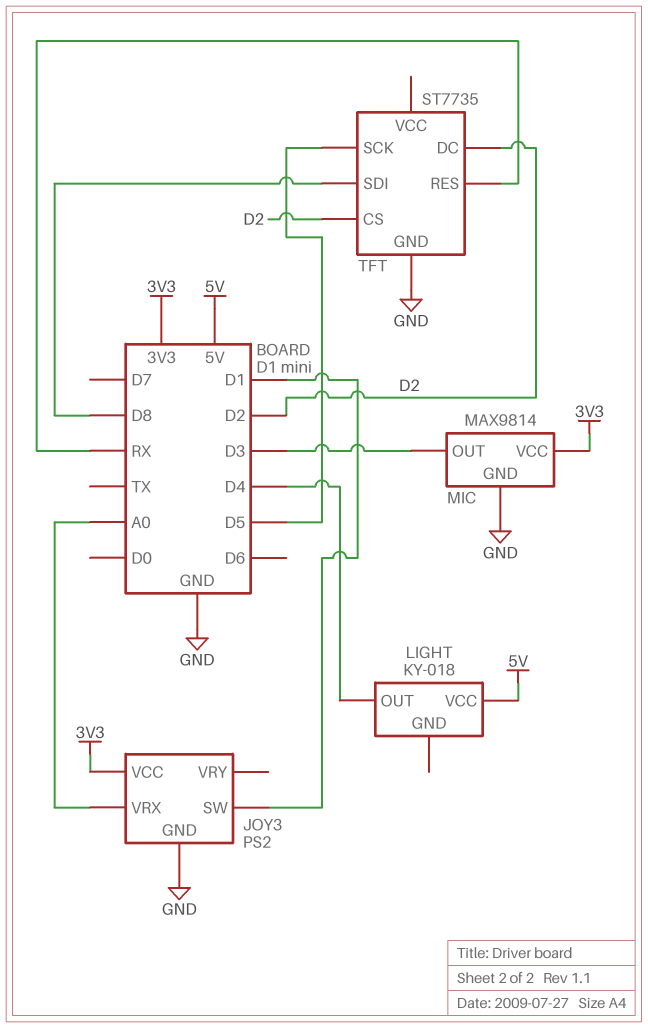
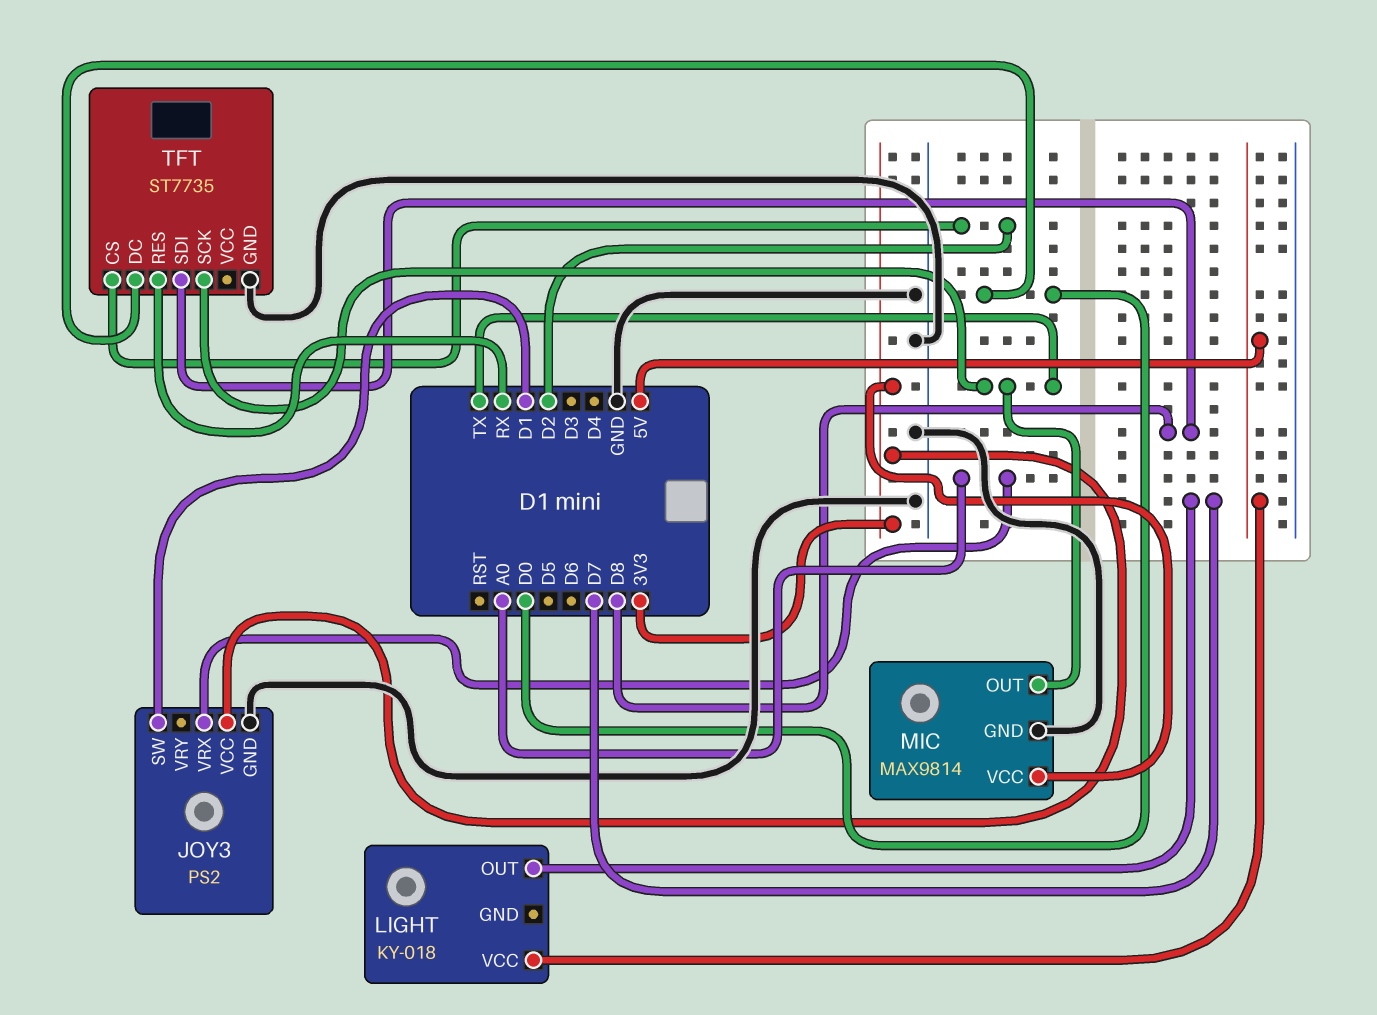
LIGHT pin OUT: D4 -> D7
MIC pin OUT: D3 -> TX
TFT pin DC: D2 -> D0
TFT pin SCK: D5 -> TX

